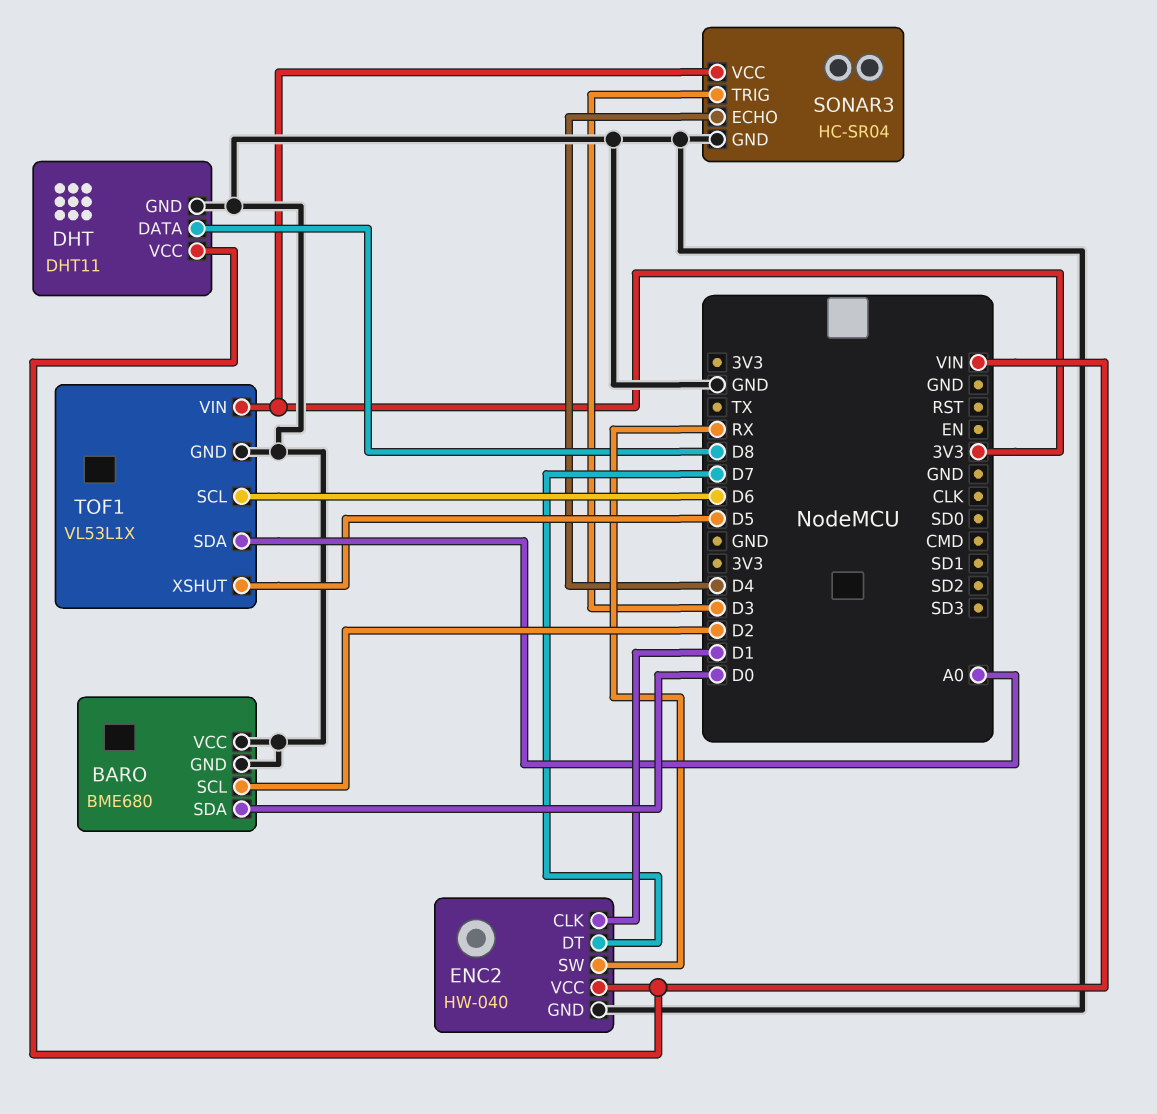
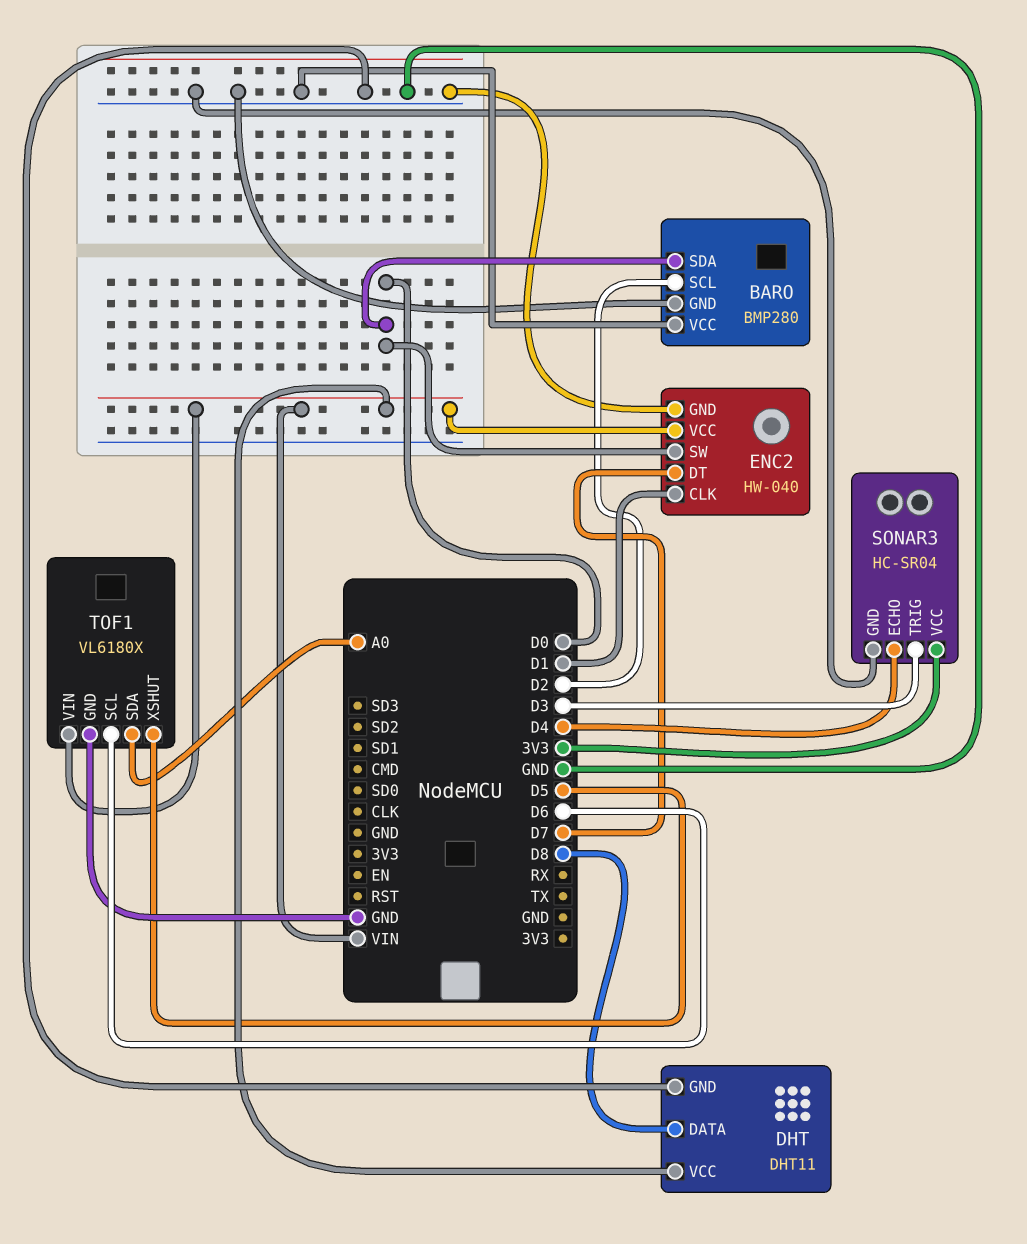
BARO: BME680 -> BMP280
ENC2 pin SW: RX -> D0
TOF1: VL53L1X -> VL6180X
TOF1 pin VIN: 3V3 -> VIN

